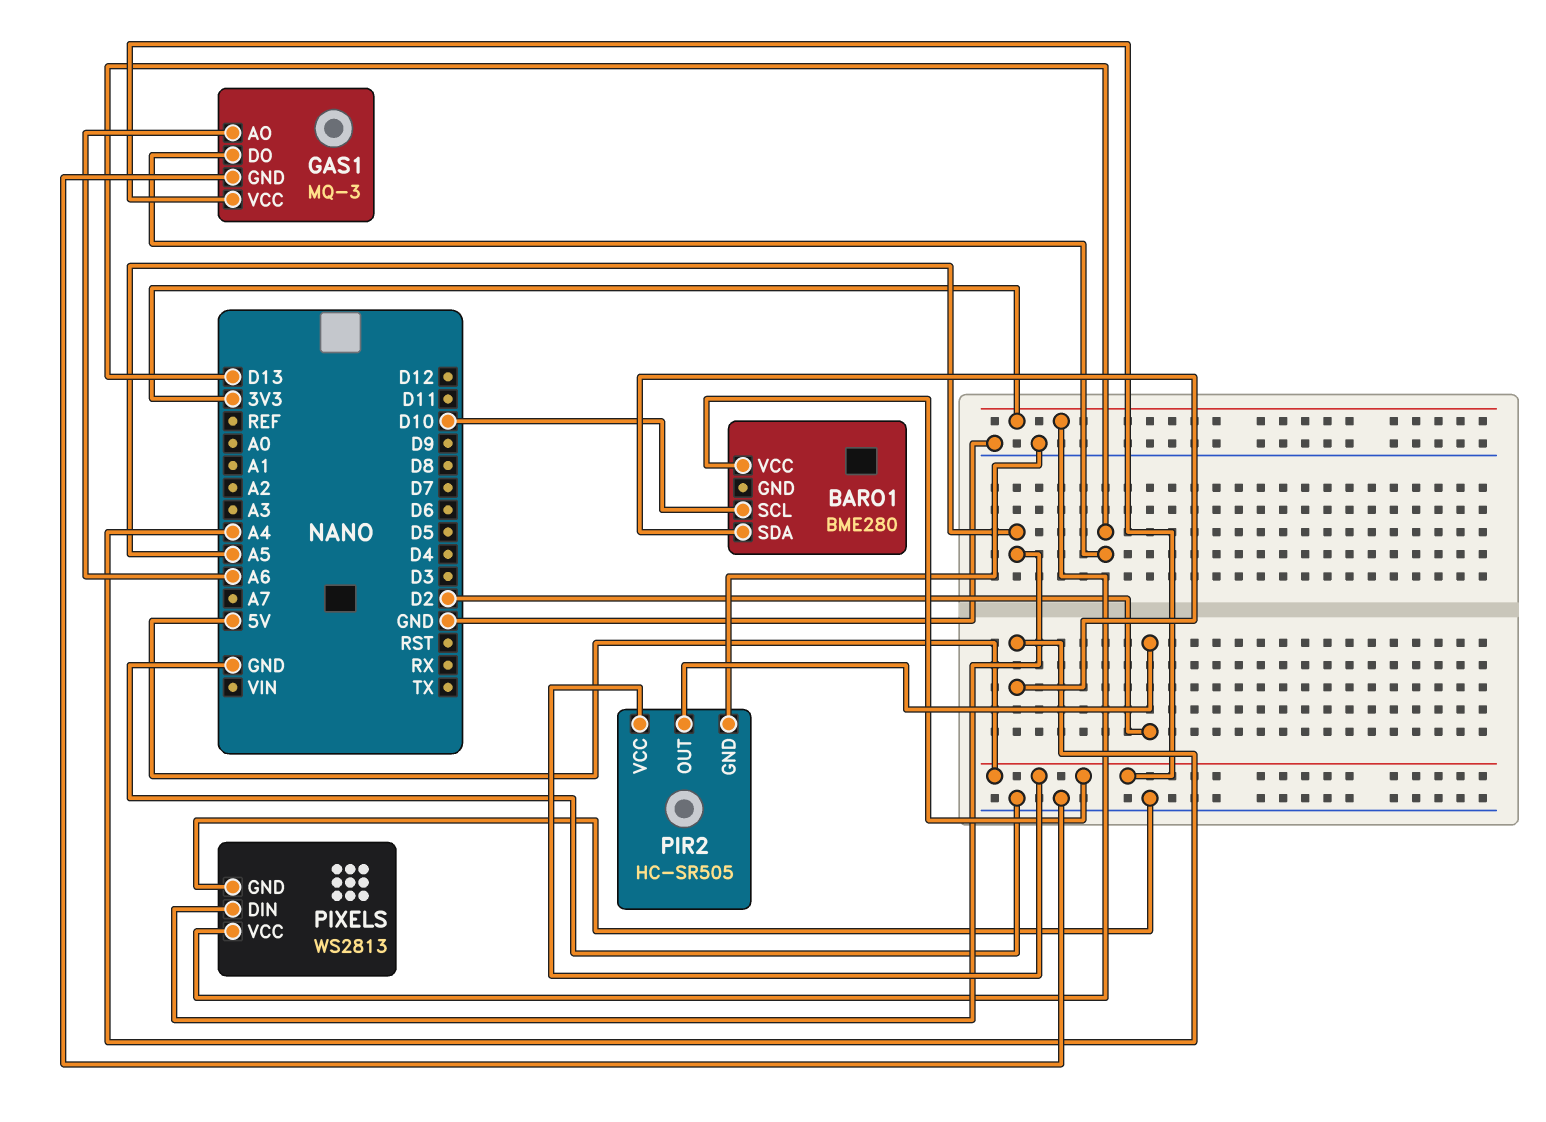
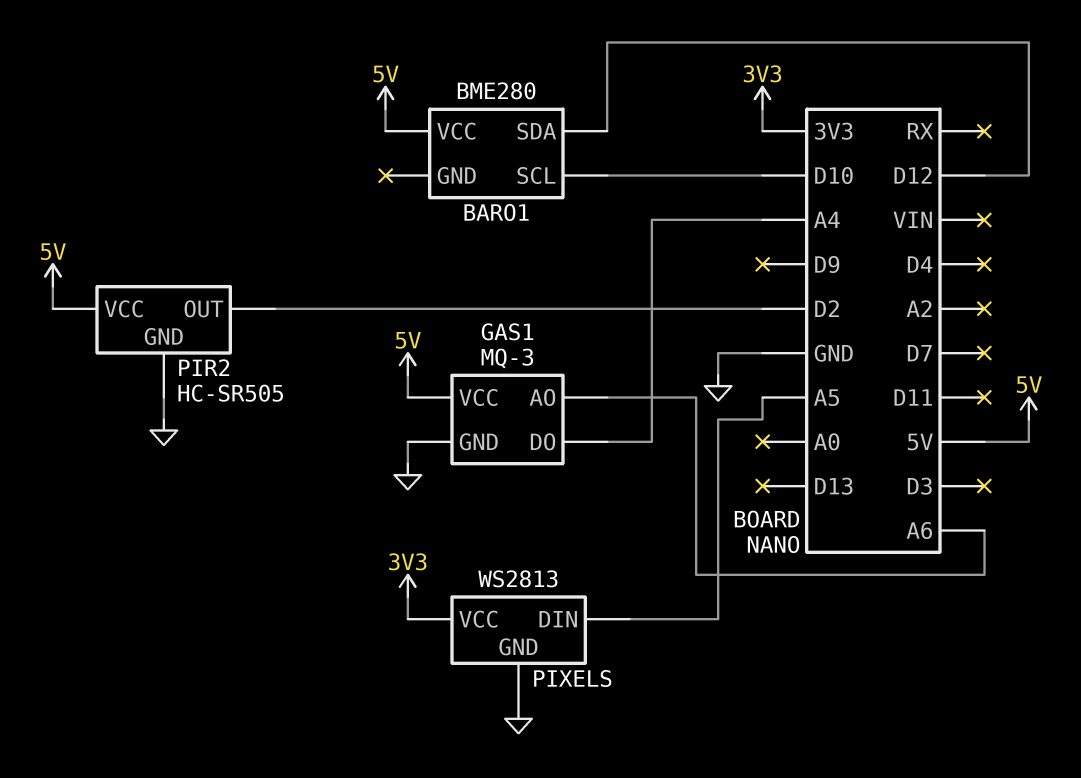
BARO1 pin SDA: A4 -> D12
GAS1 pin DO: D13 -> A4

